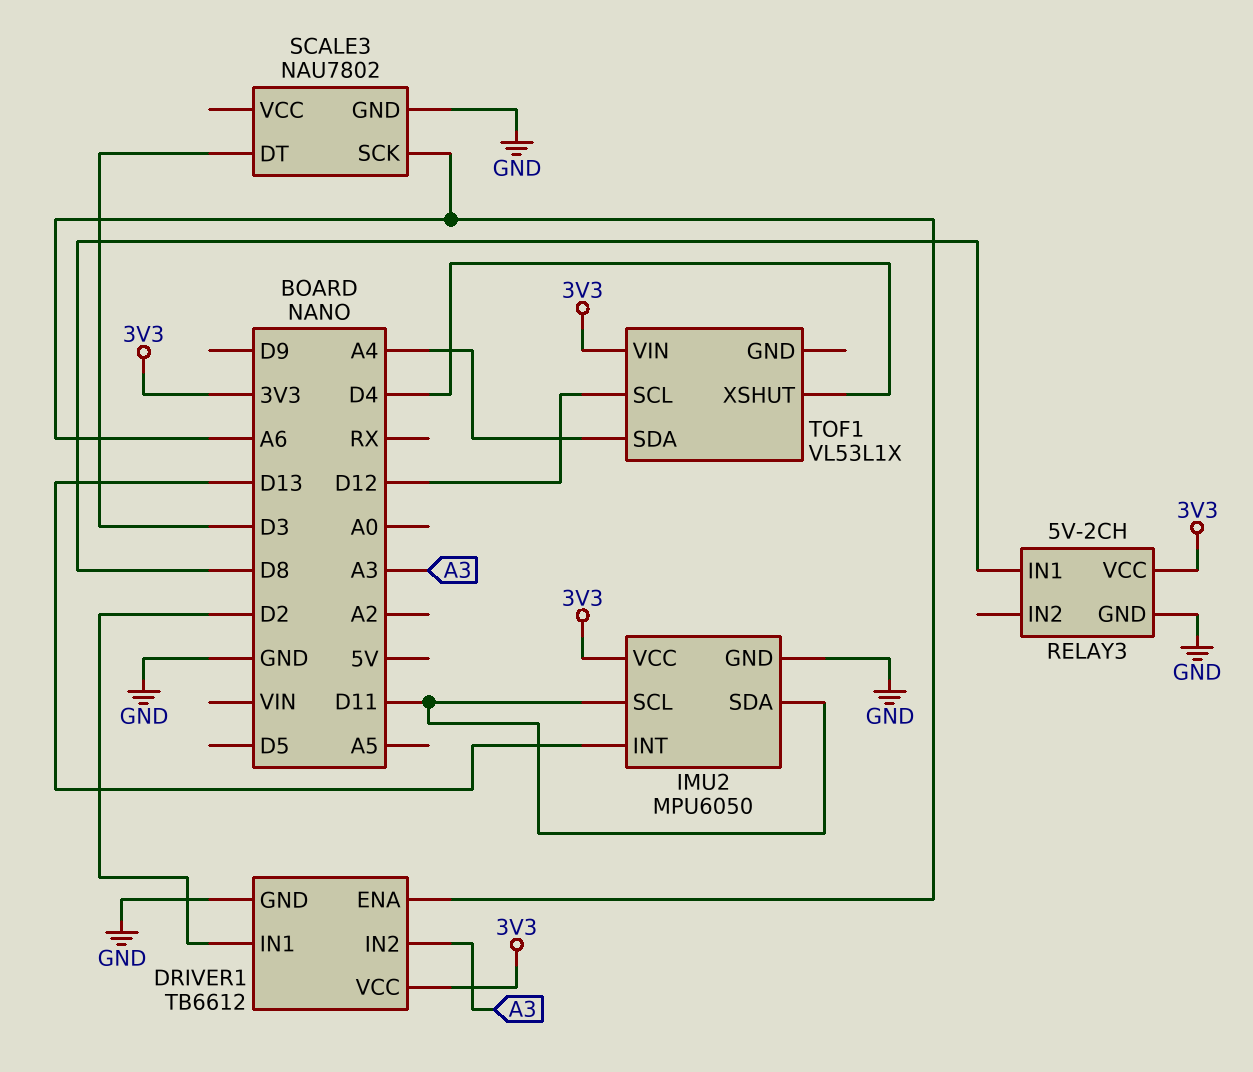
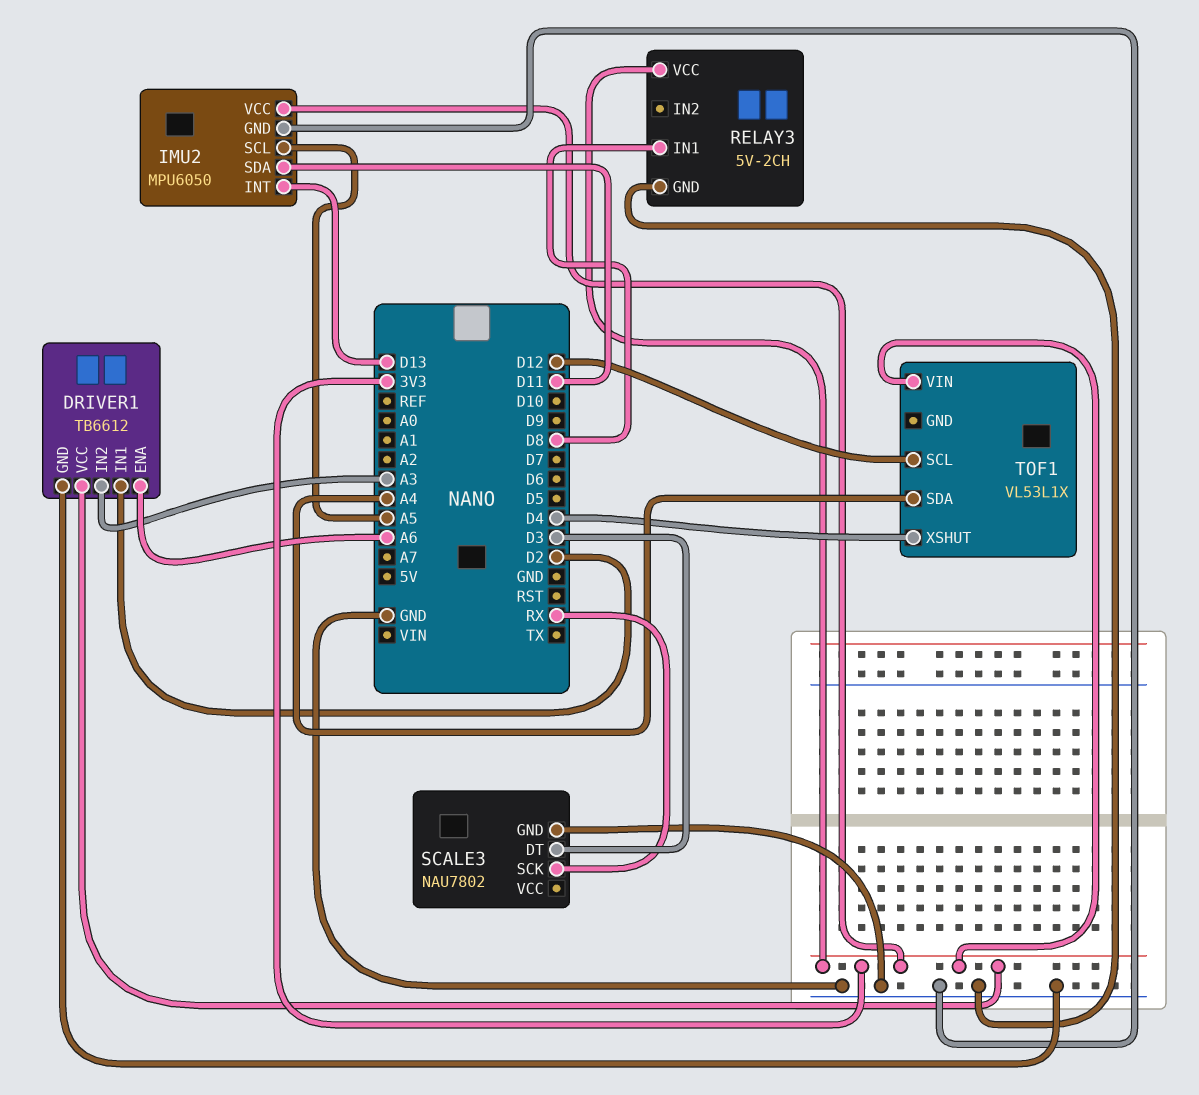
IMU2 pin SCL: D11 -> A5
SCALE3 pin SCK: A6 -> RX

